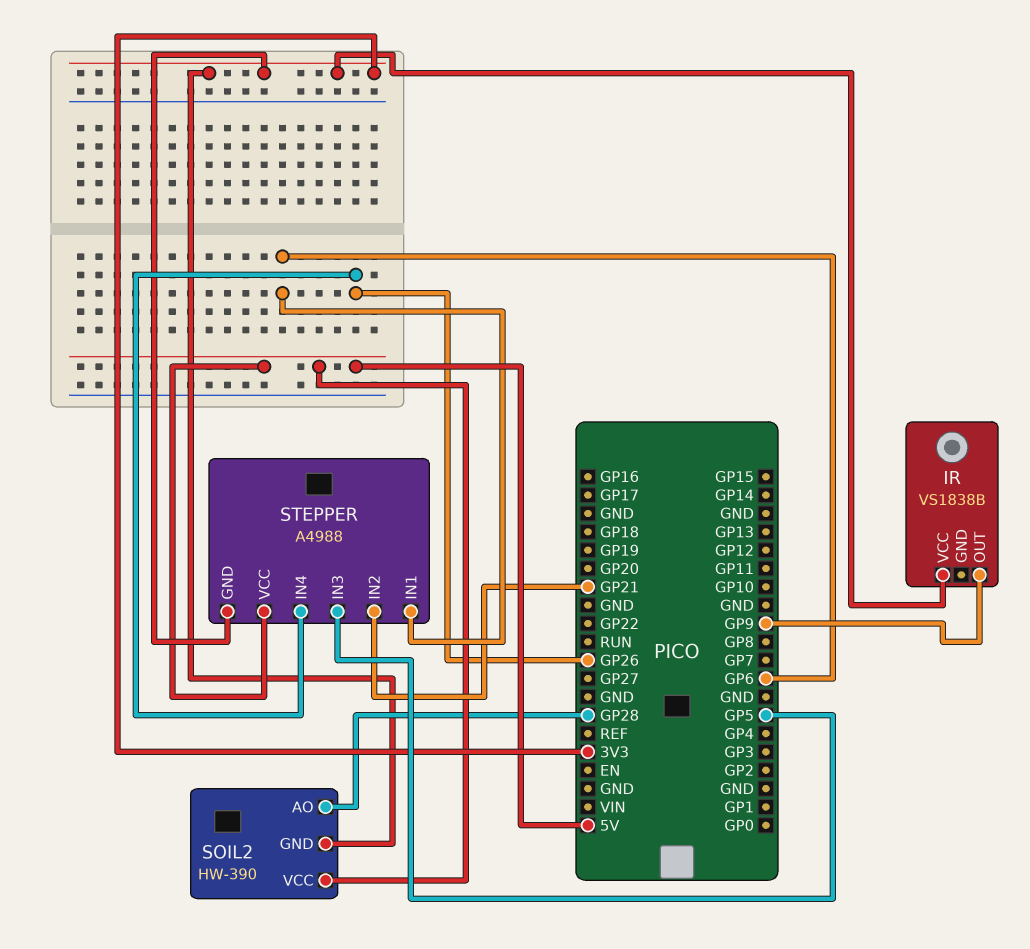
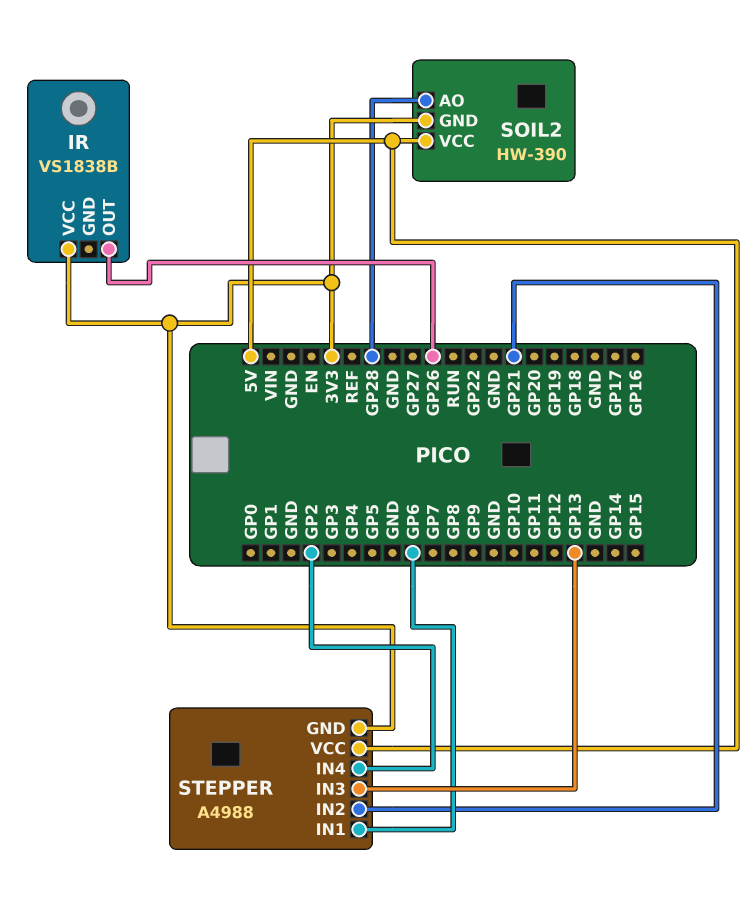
IR pin OUT: GP9 -> GP26
STEPPER pin IN3: GP5 -> GP13
STEPPER pin IN4: GP26 -> GP2

